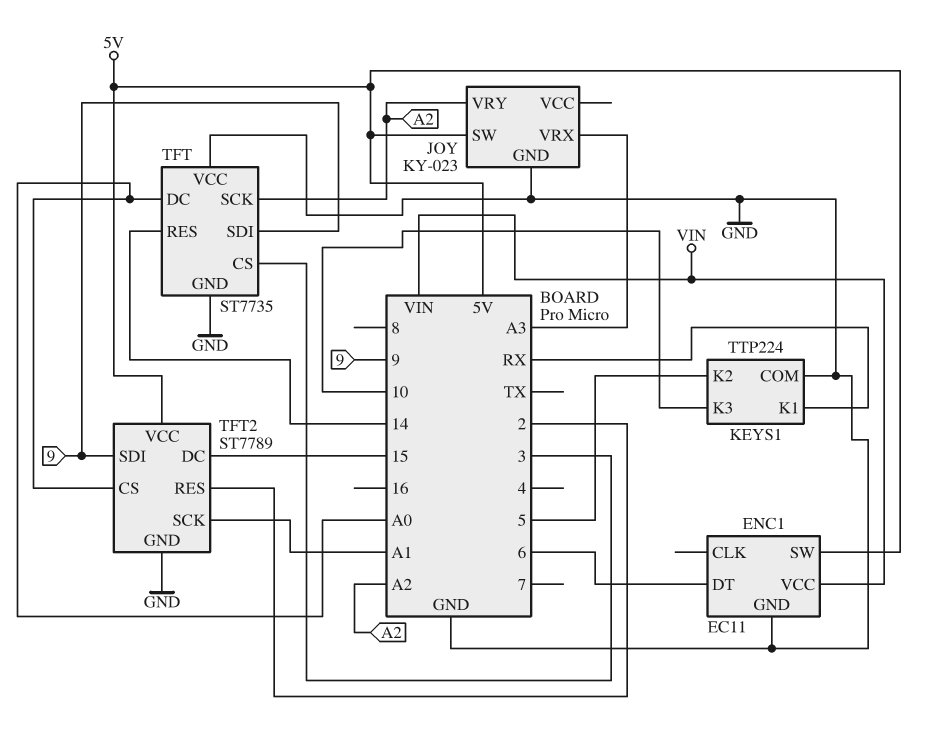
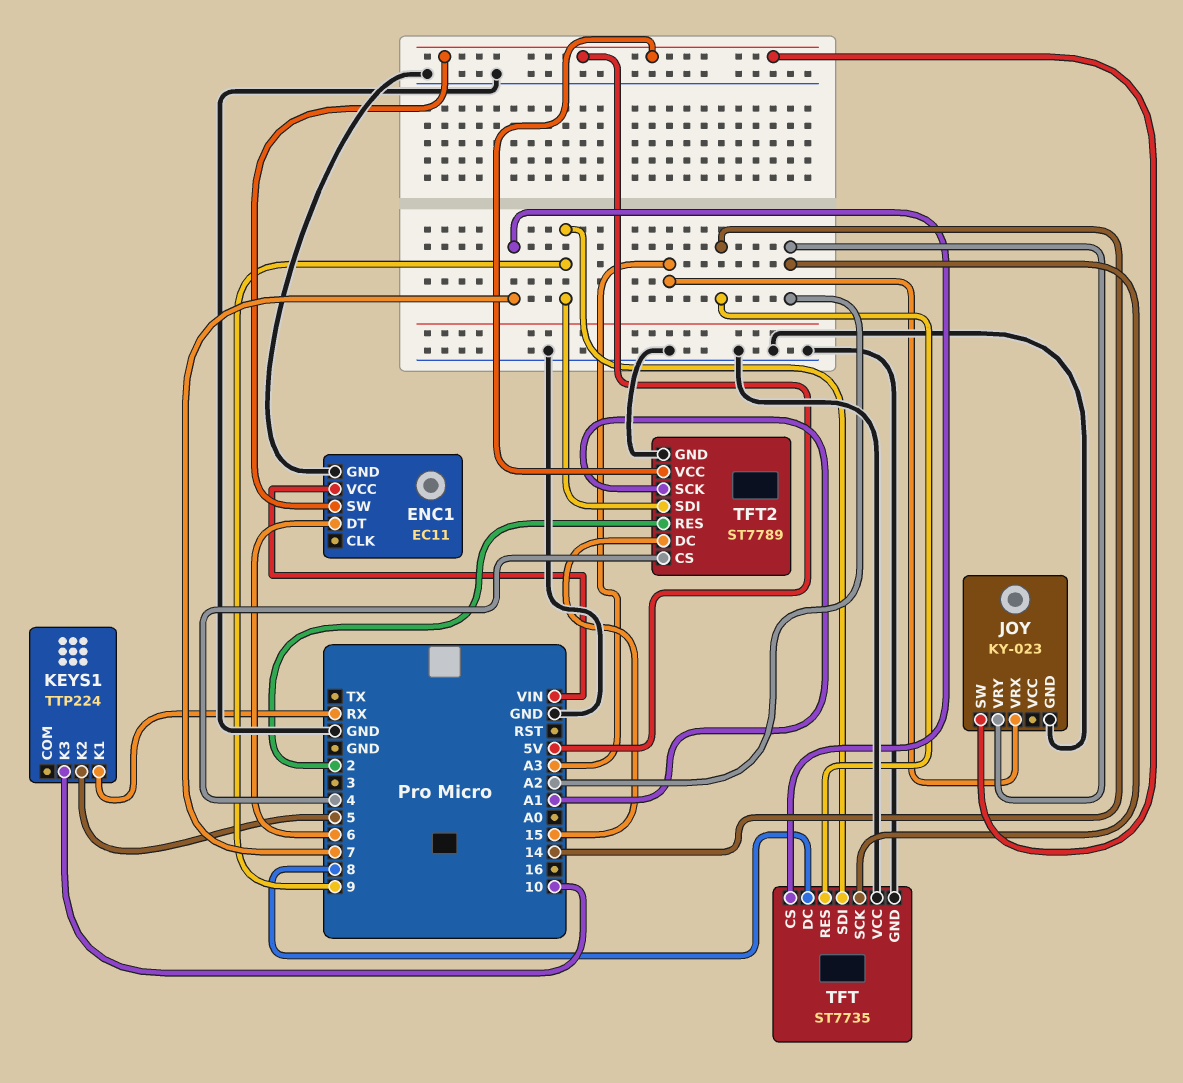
KEYS1 pin COM: GND -> none
TFT pin CS: 3 -> 7
TFT pin DC: A0 -> 8
TFT2 pin CS: A0 -> 4

